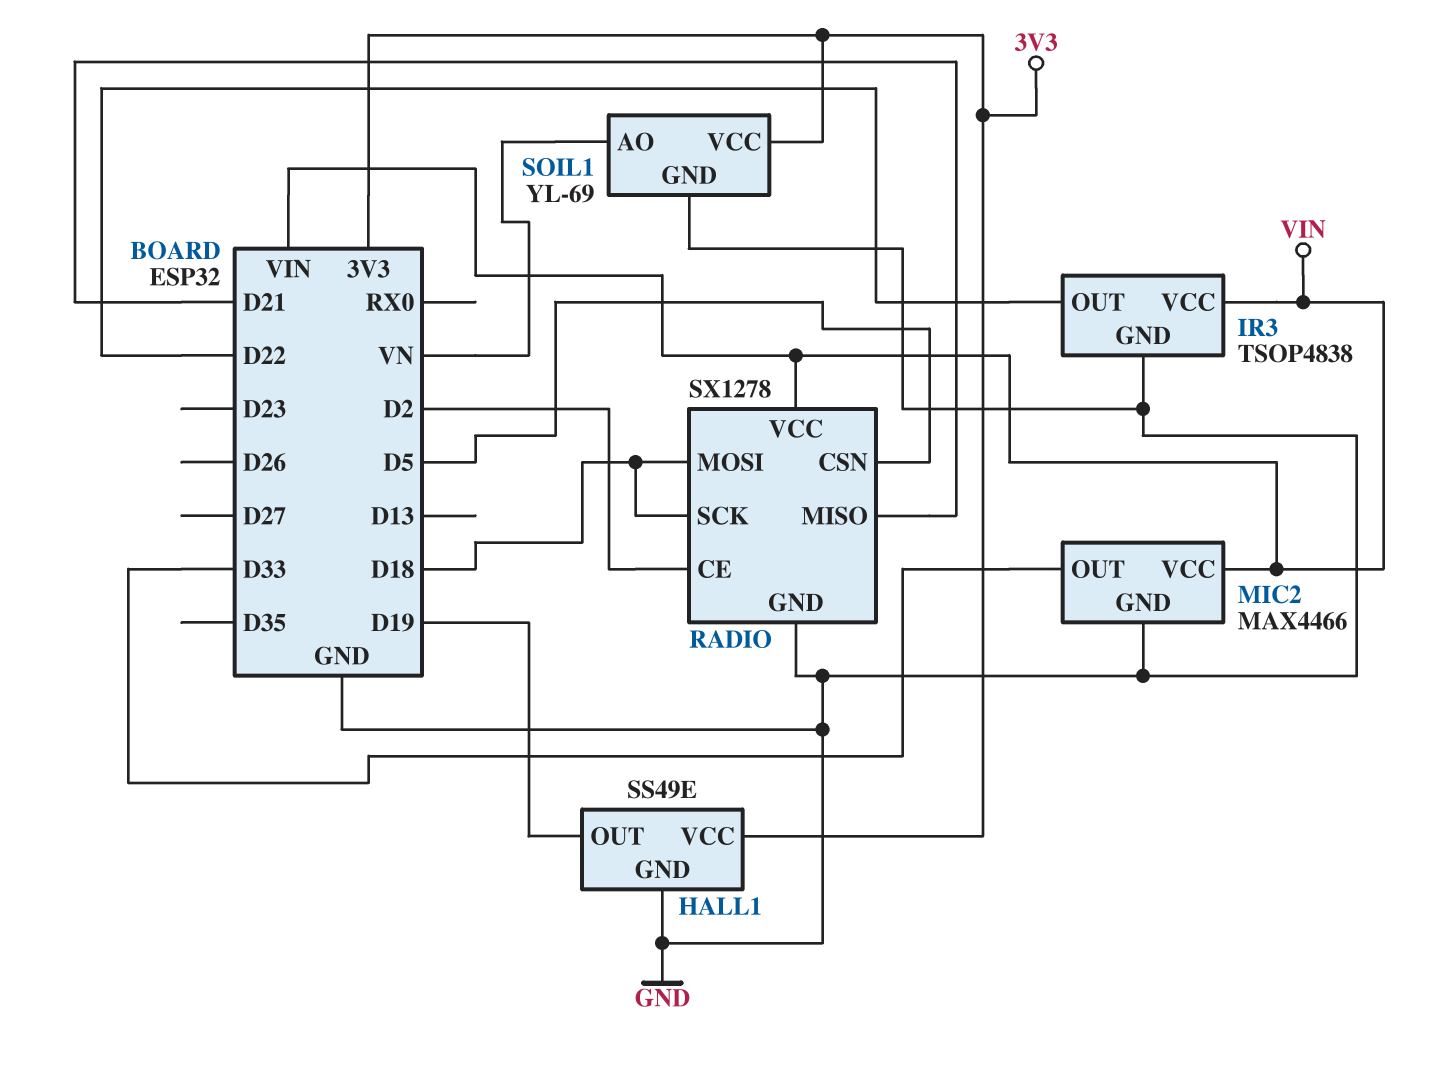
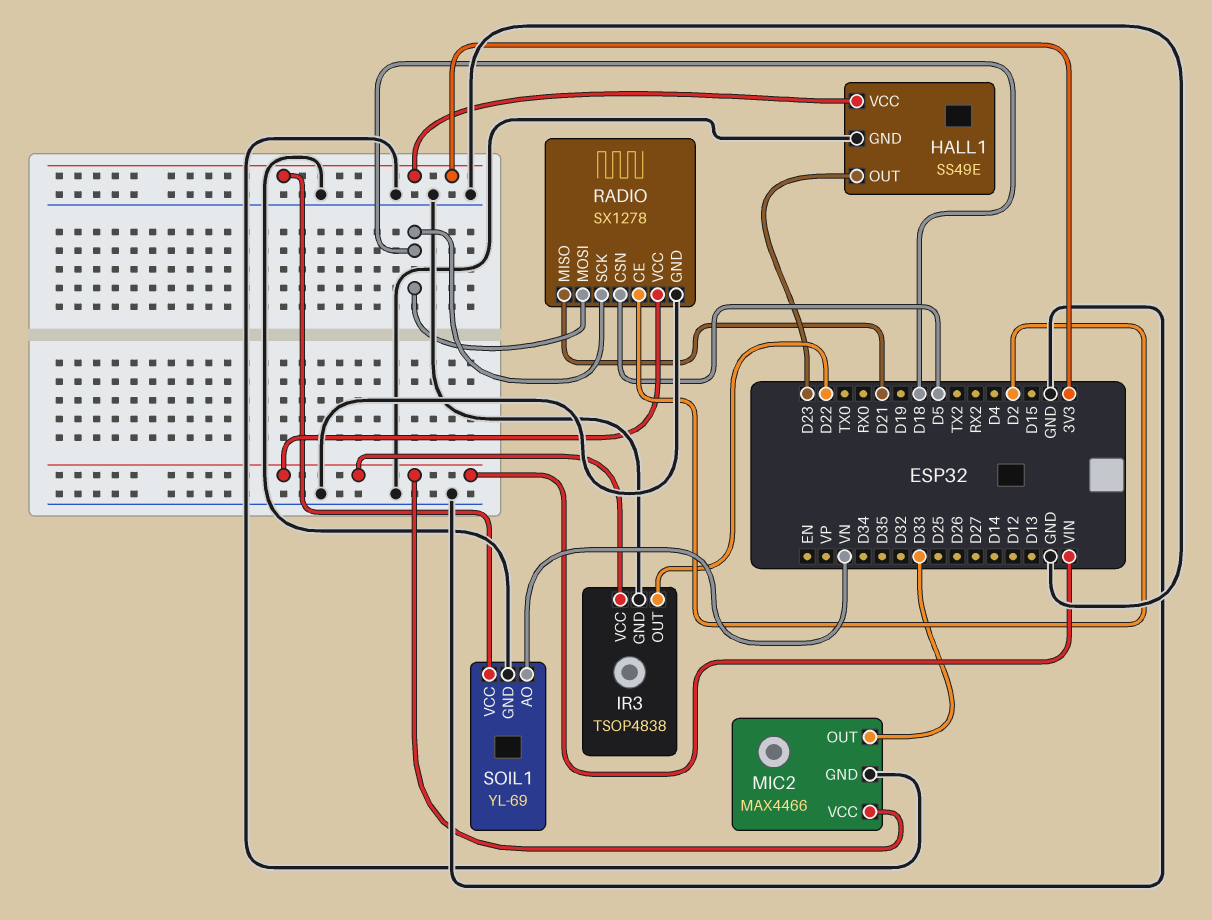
HALL1 pin OUT: D19 -> D23

